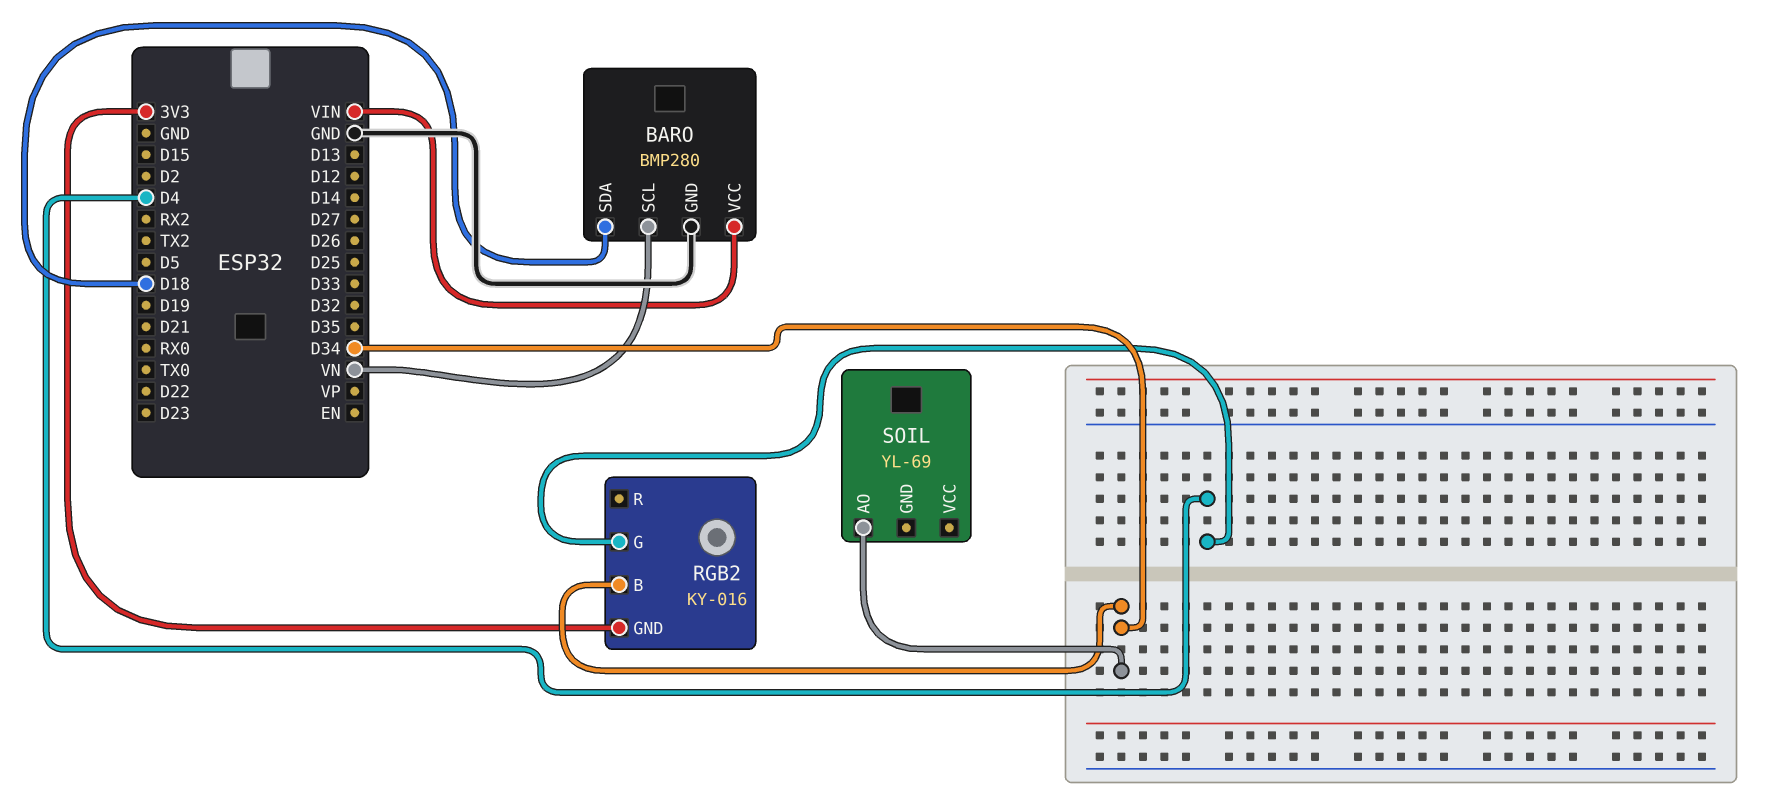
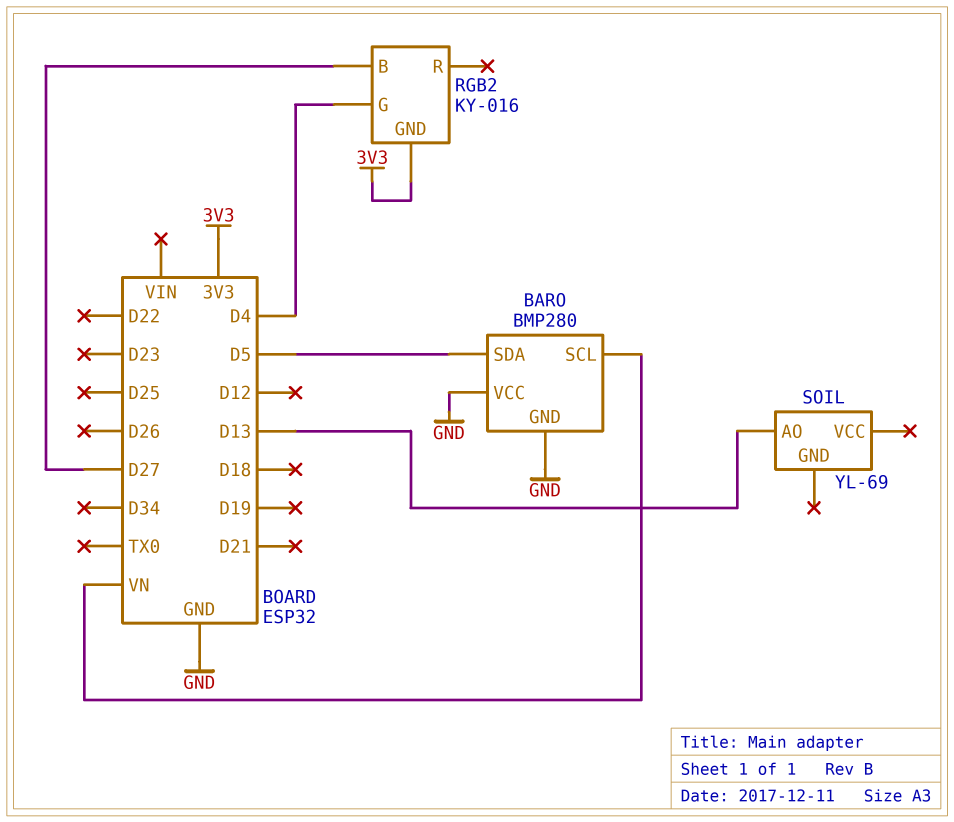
BARO pin SDA: D18 -> D5
BARO pin VCC: VIN -> GND
RGB2 pin B: D34 -> D27
SOIL pin AO: D34 -> D13

